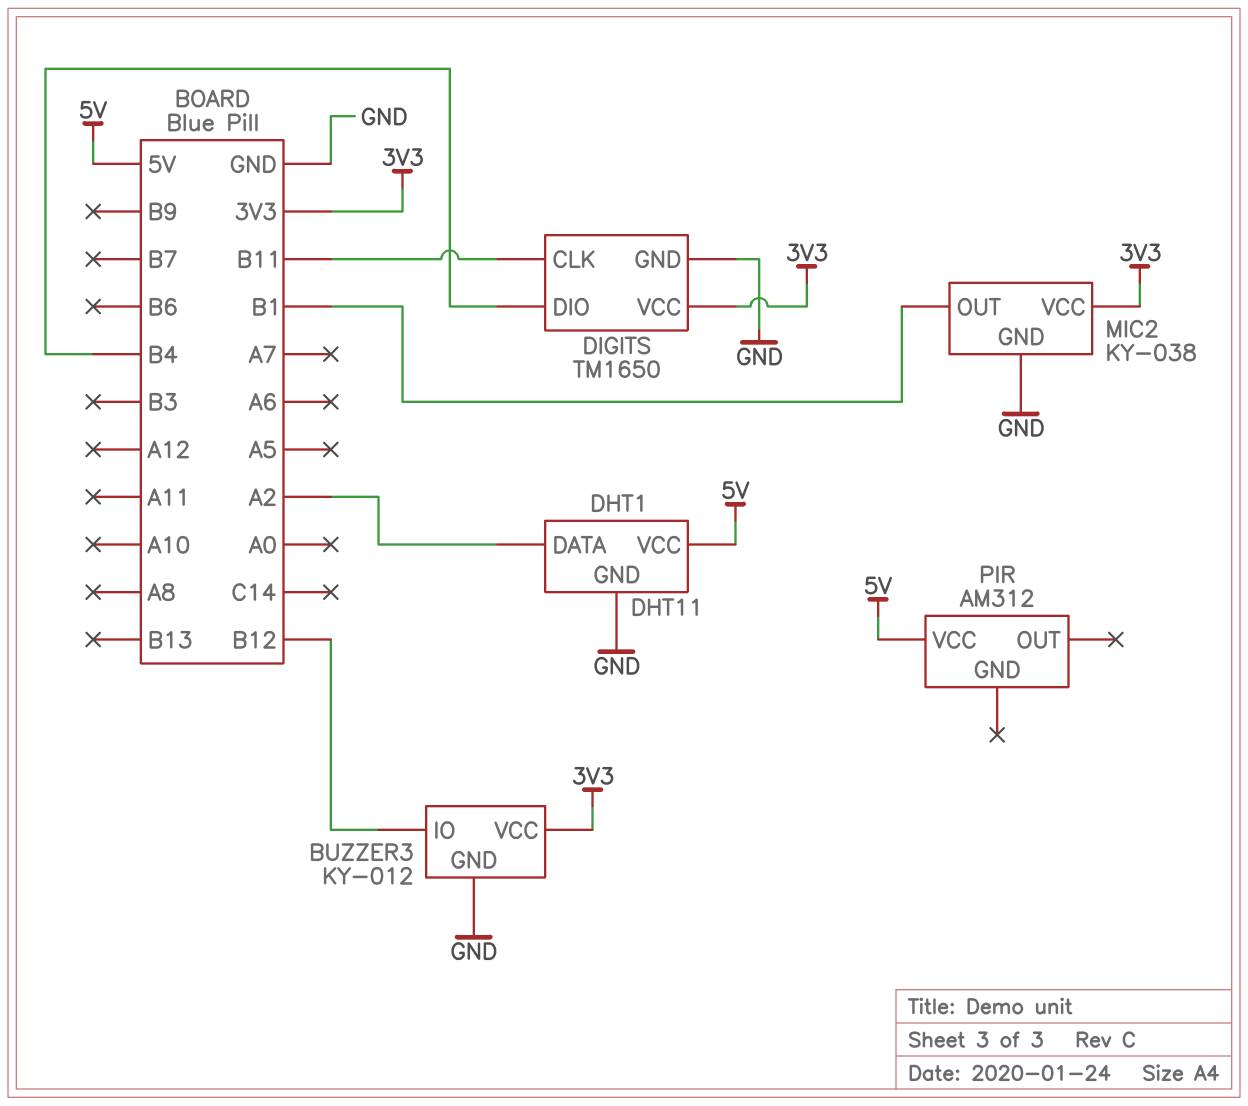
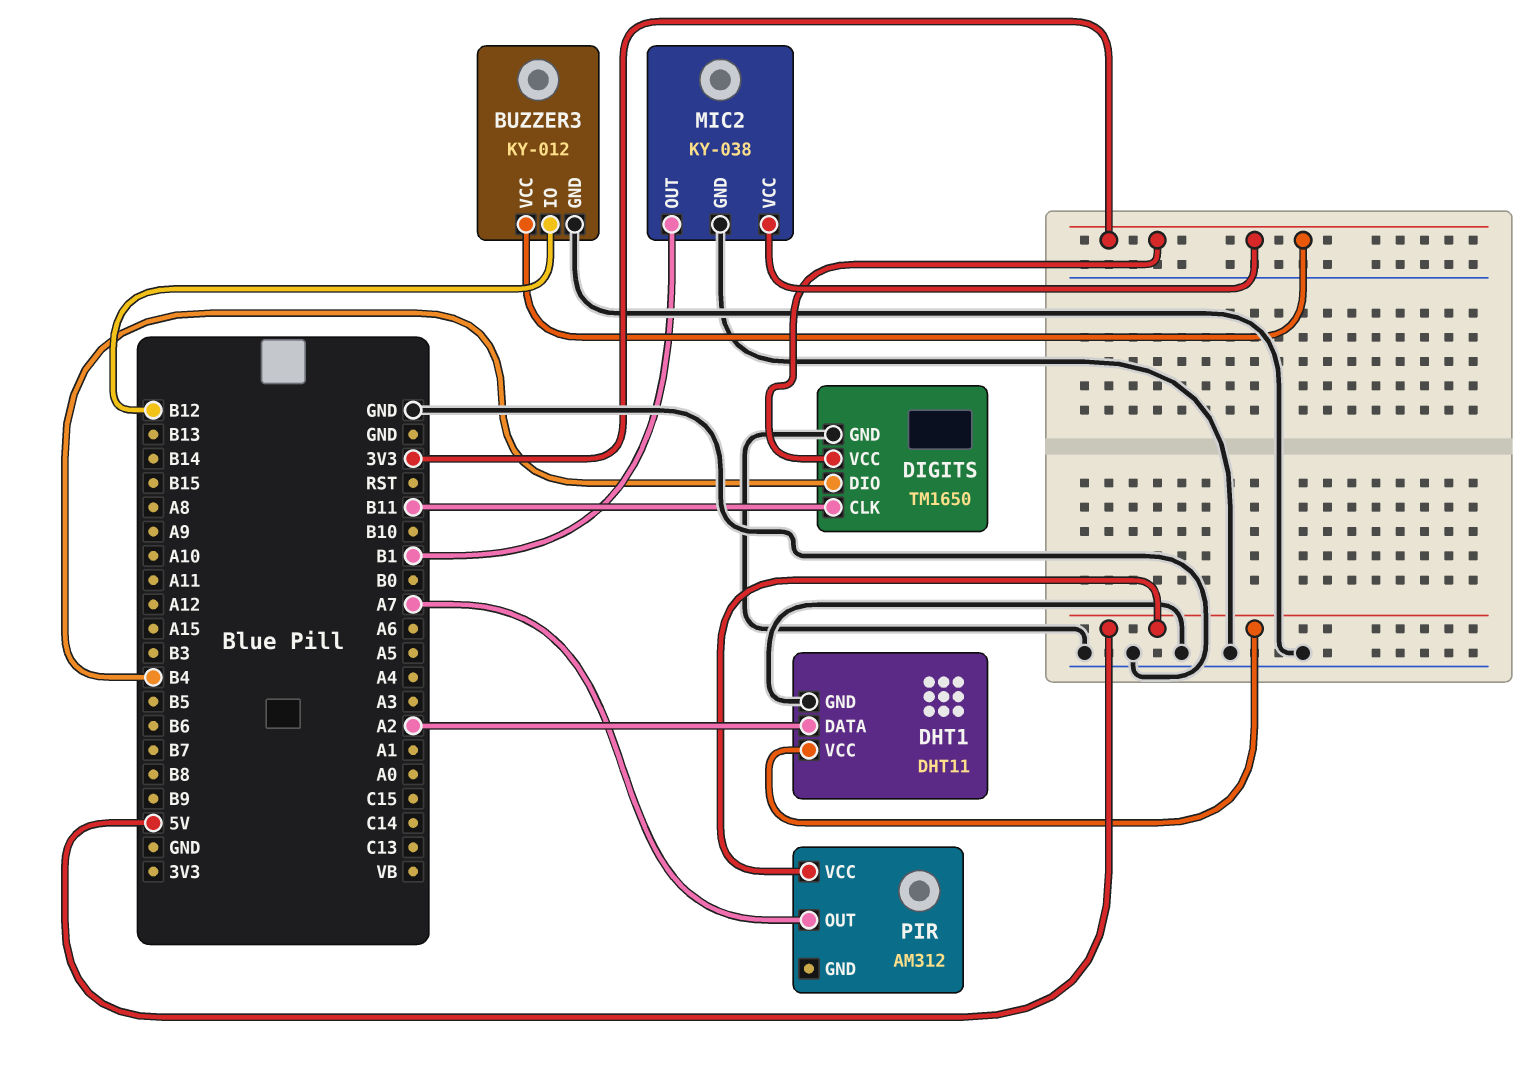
PIR pin OUT: none -> A7

